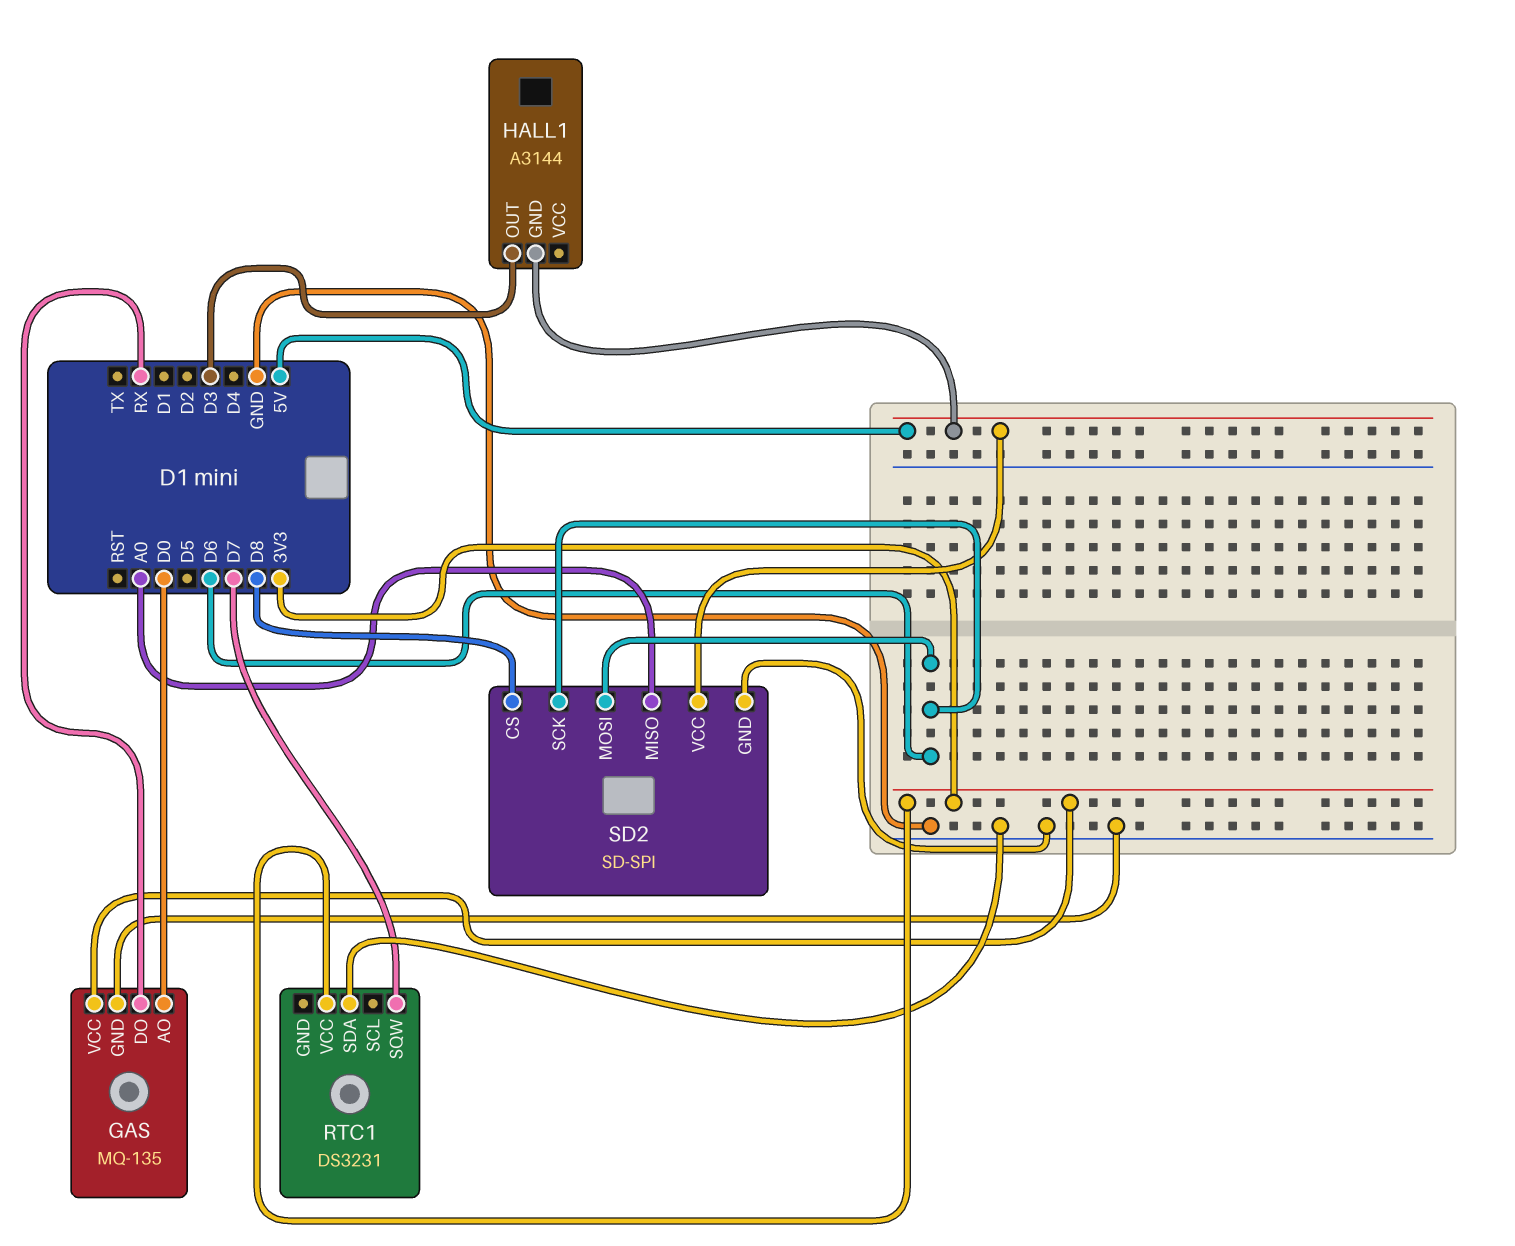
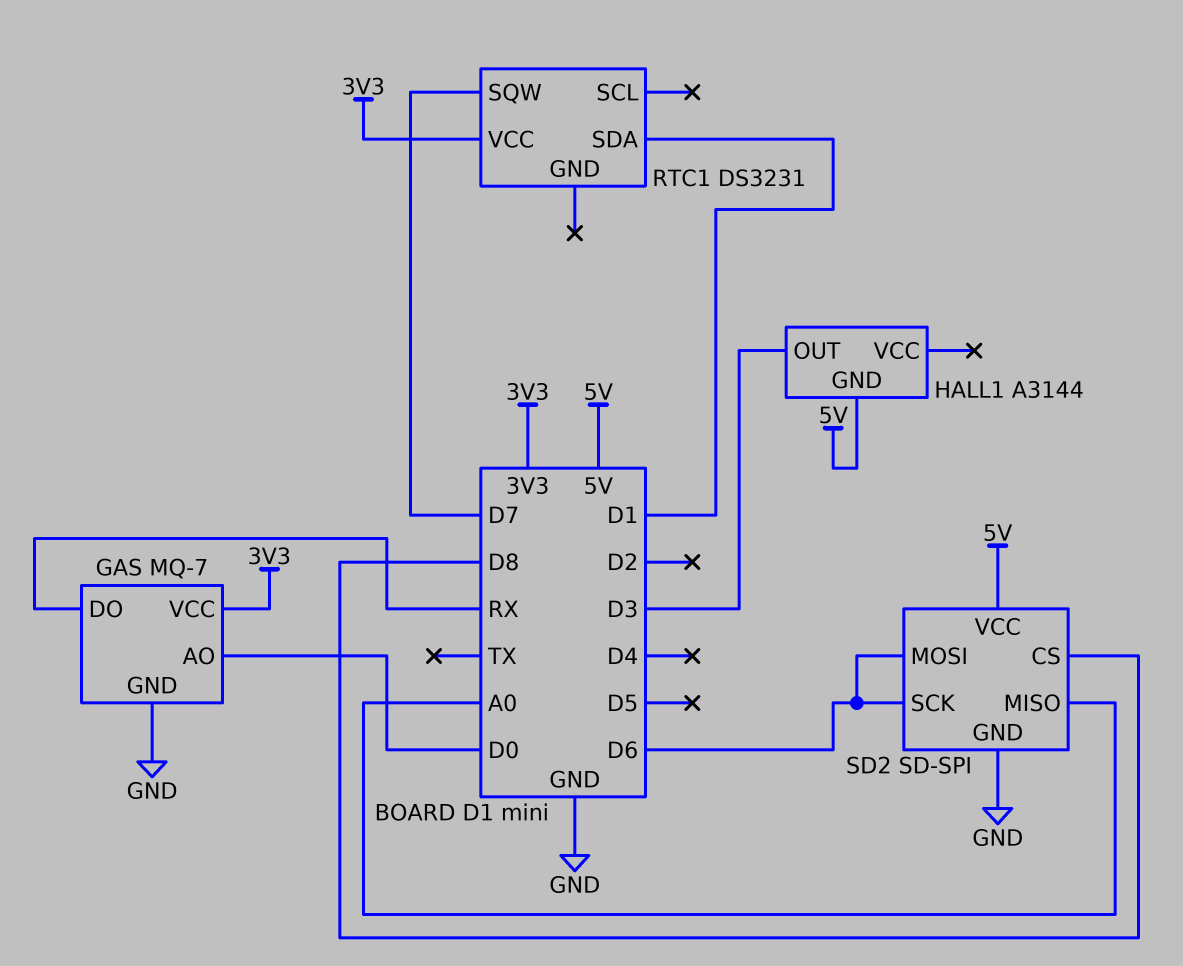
GAS: MQ-135 -> MQ-7
RTC1 pin SDA: GND -> D1

